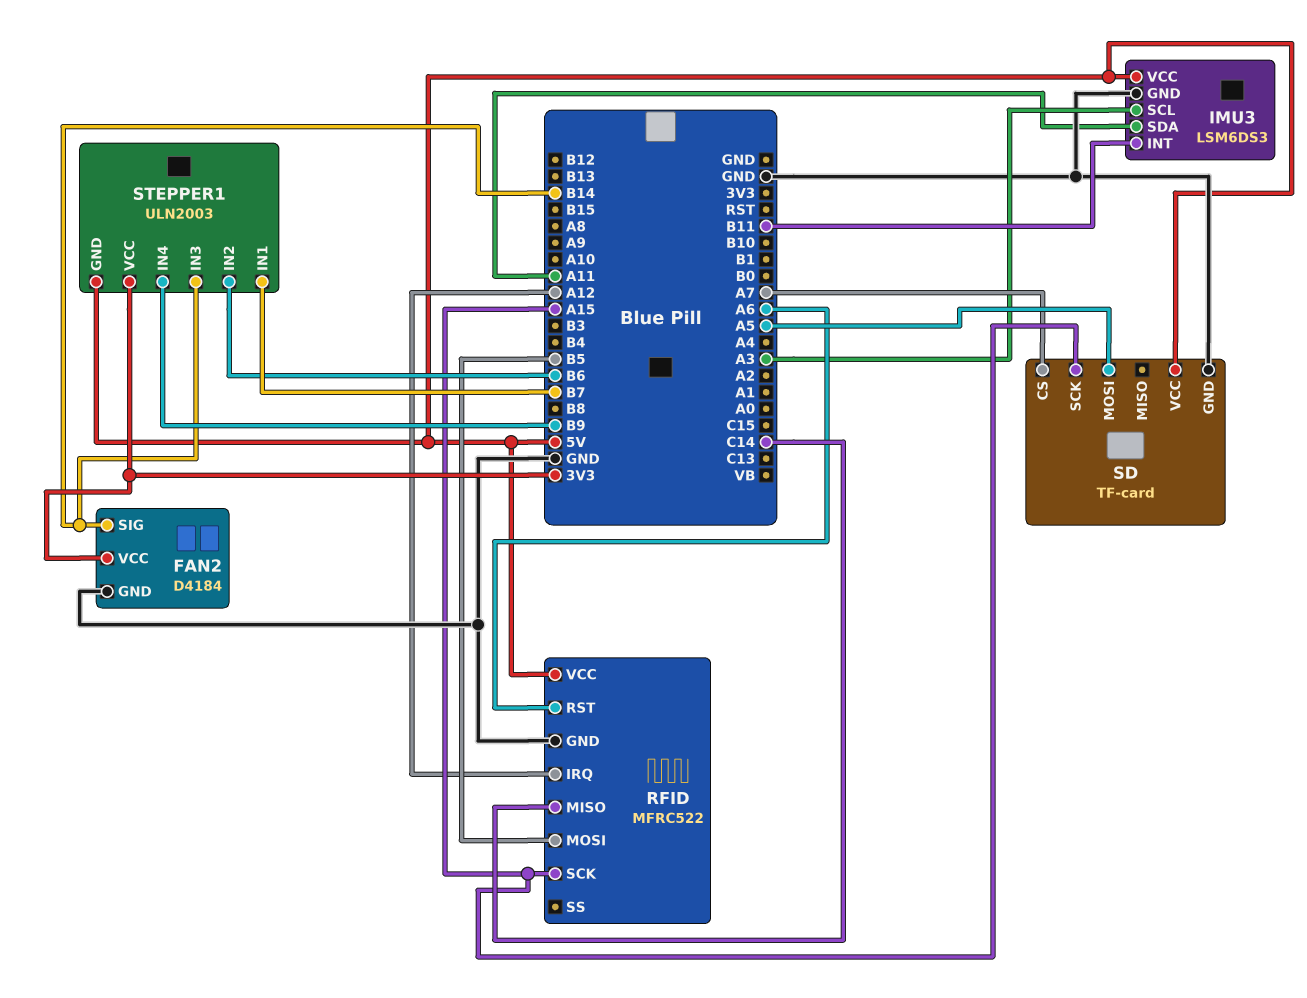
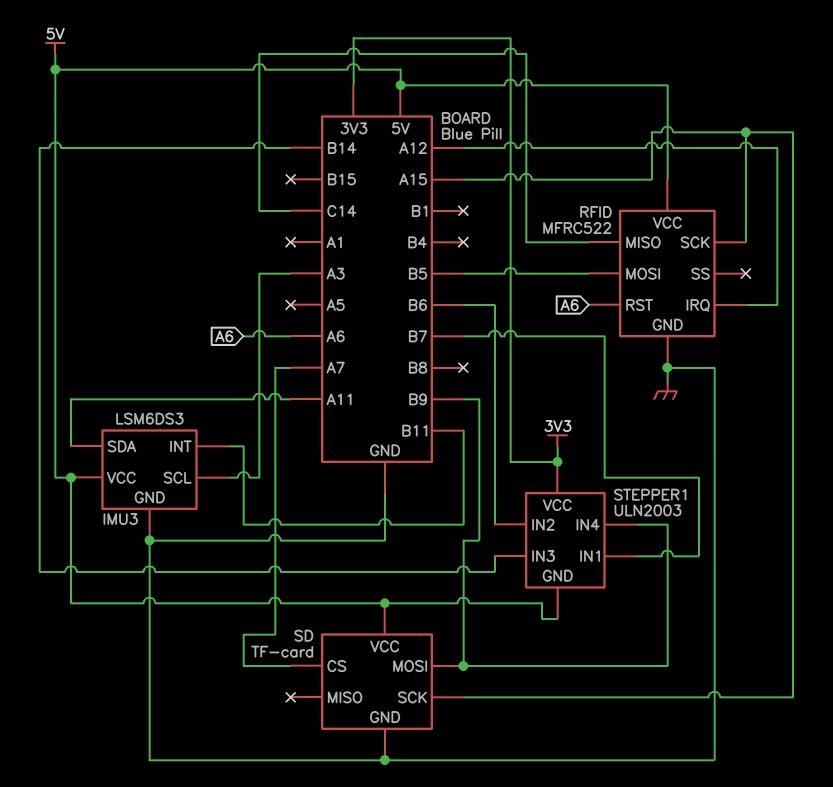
FAN2: D4184 -> none
FAN2 pin GND: GND -> none
FAN2 pin SIG: B14 -> none
FAN2 pin VCC: 3V3 -> none
SD pin MOSI: A5 -> B9

